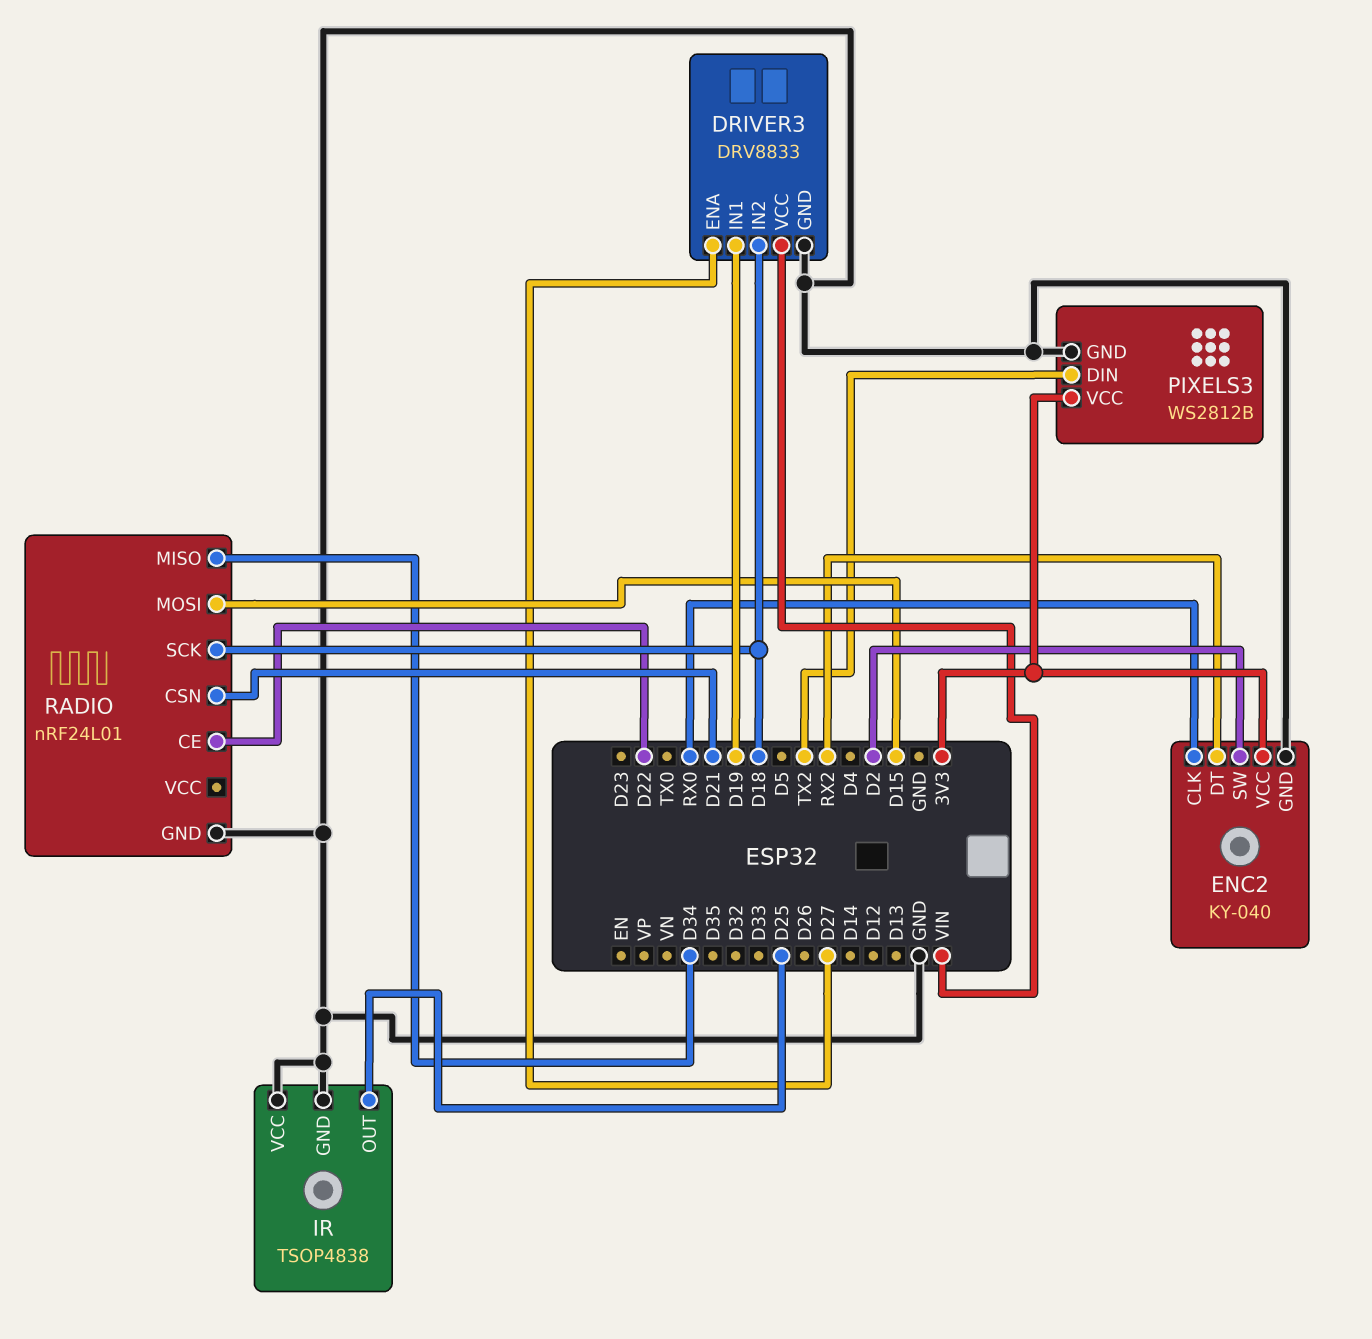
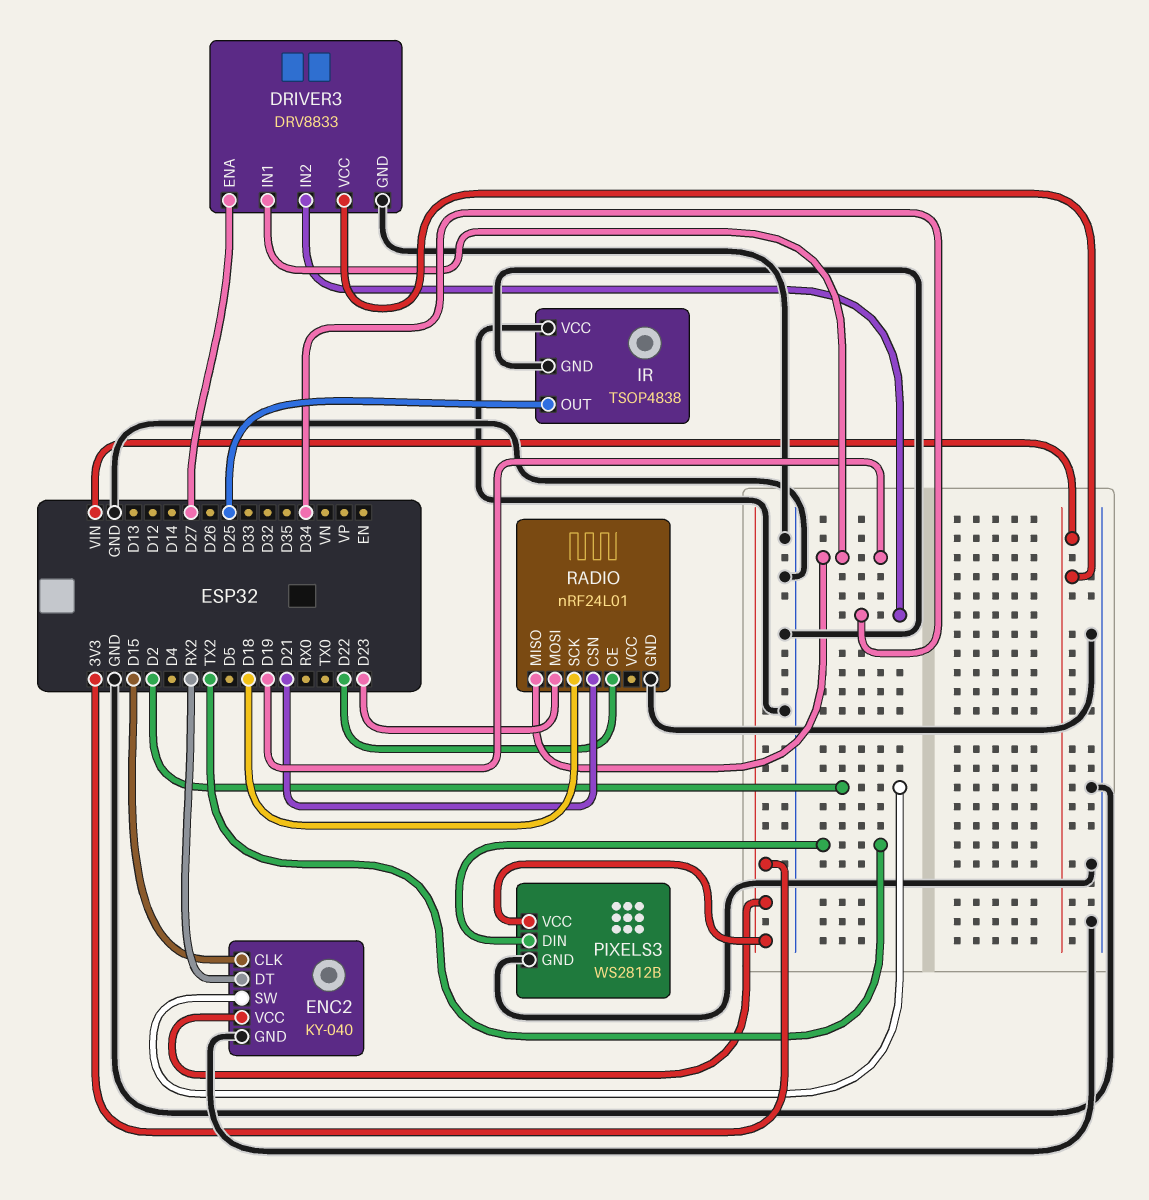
DRIVER3 pin IN2: D18 -> D34
ENC2 pin CLK: RX0 -> D15
RADIO pin MISO: D34 -> D19
RADIO pin MOSI: D15 -> D23

